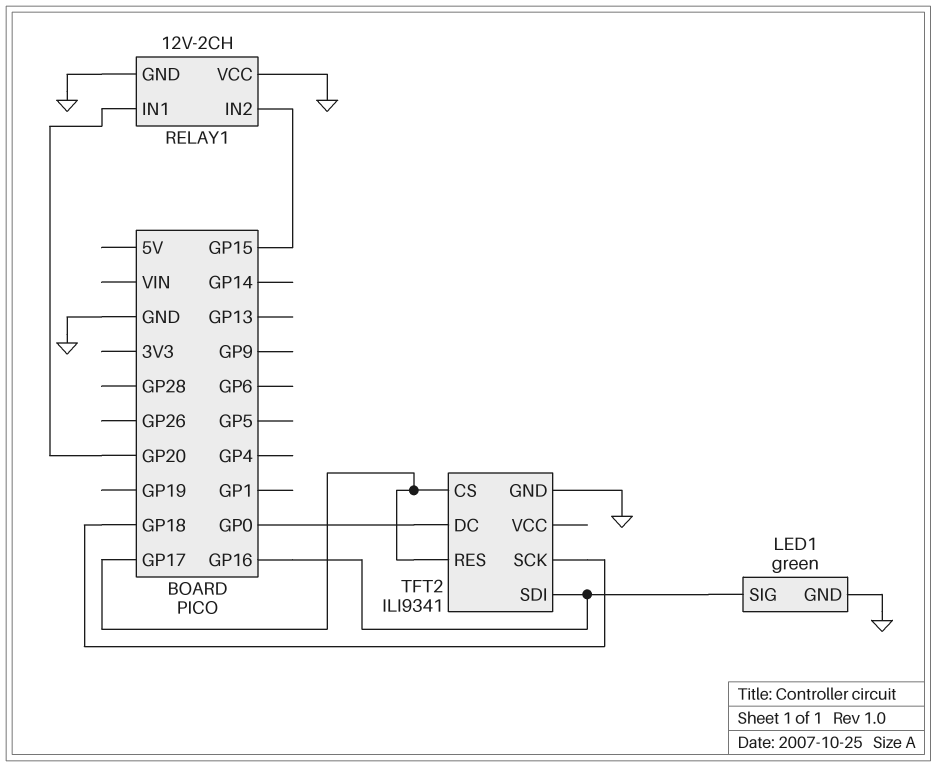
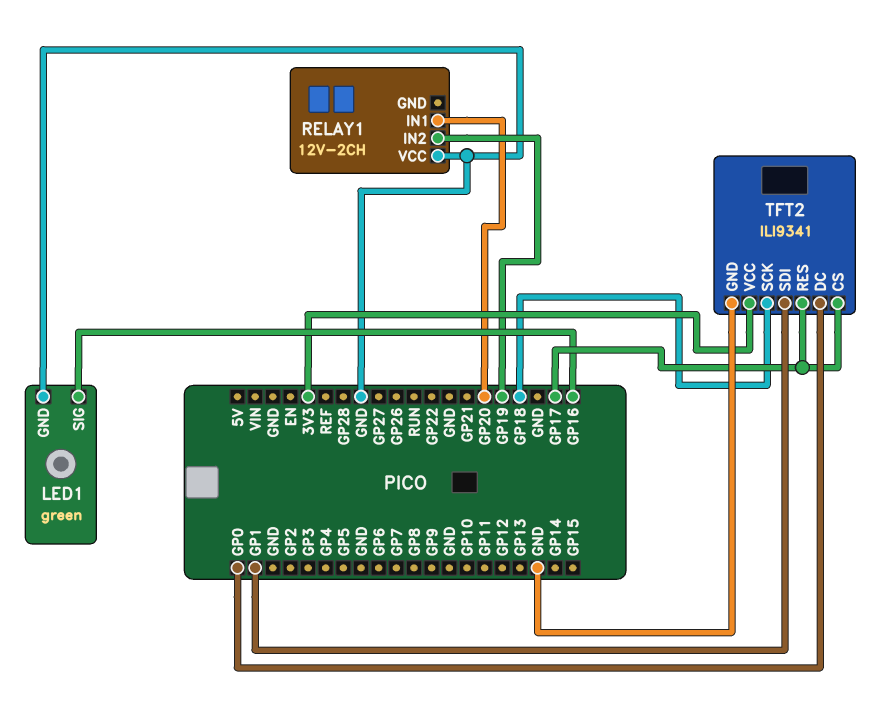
RELAY1 pin GND: GND -> none
RELAY1 pin IN2: GP15 -> GP19
TFT2 pin SDI: GP16 -> GP1
TFT2 pin VCC: none -> 3V3

